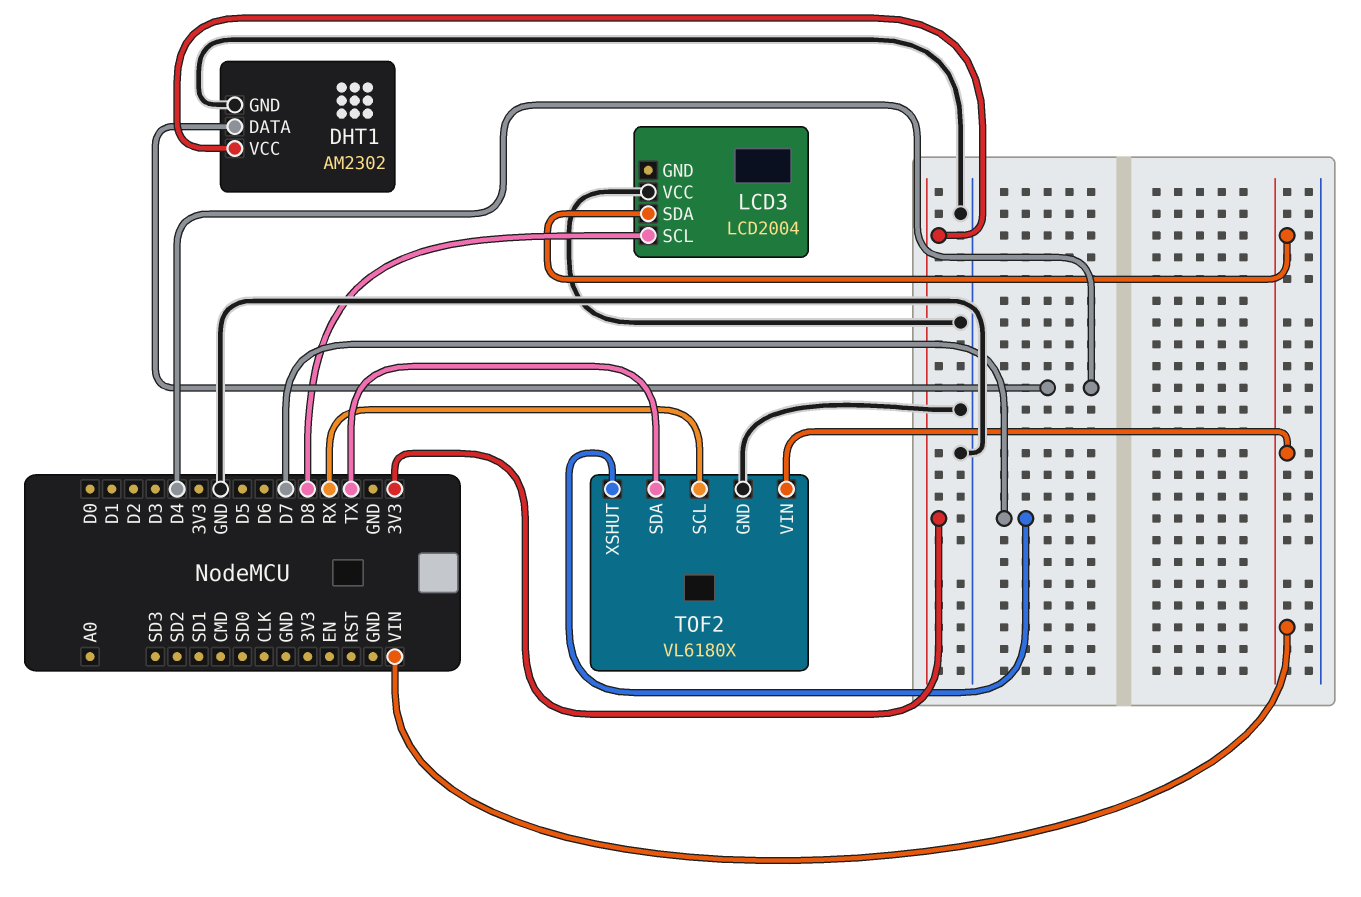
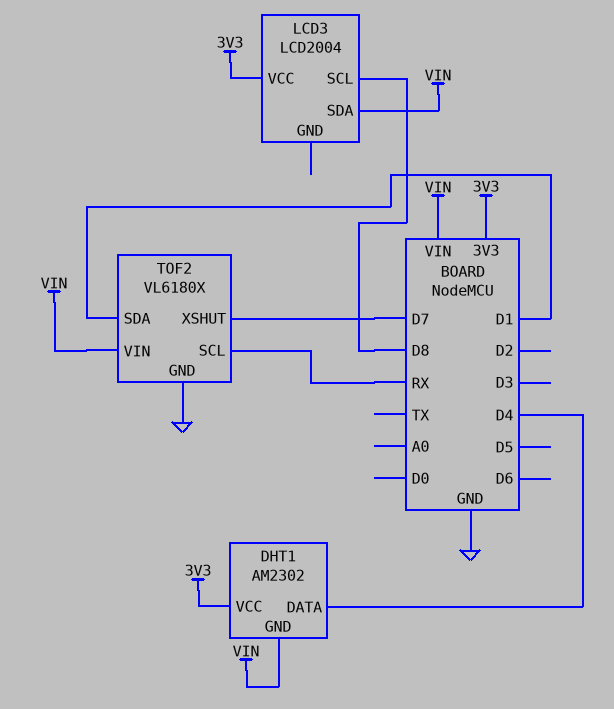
DHT1 pin GND: GND -> VIN
LCD3 pin VCC: GND -> 3V3
TOF2 pin SDA: TX -> D1

